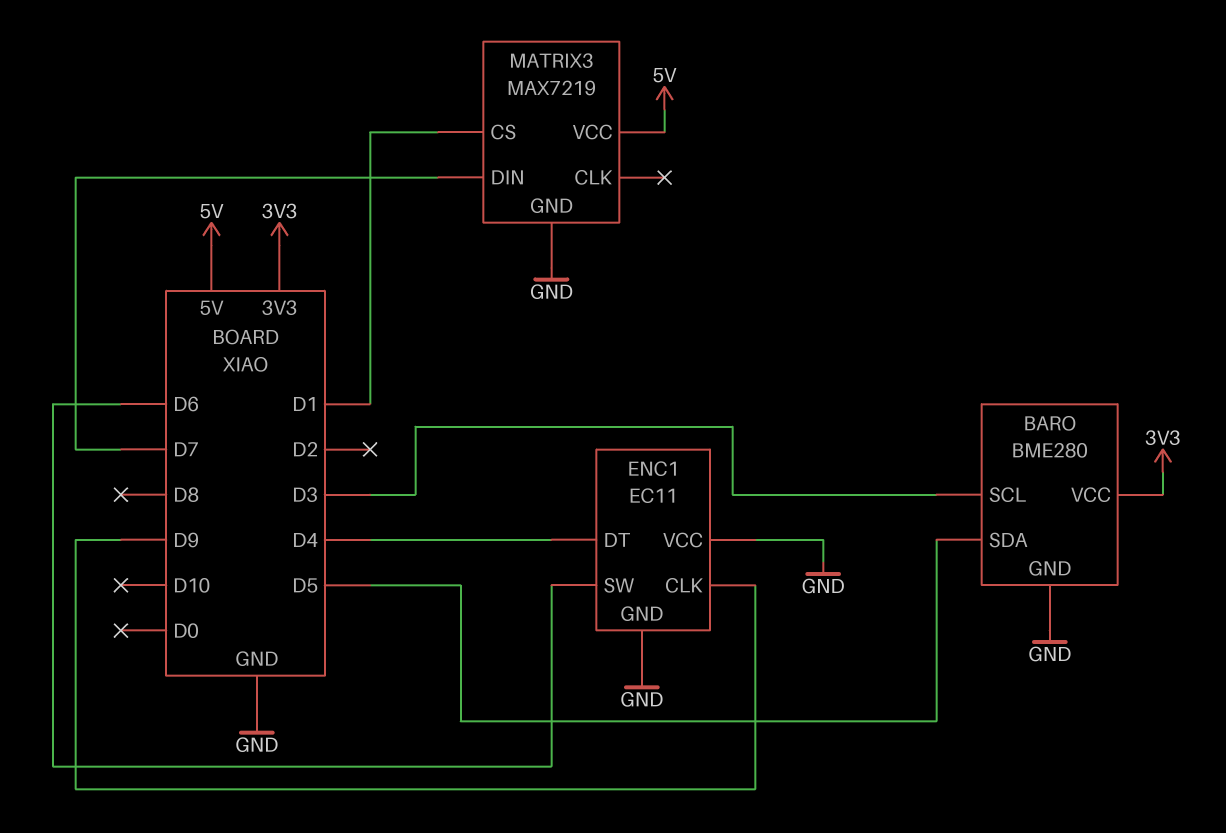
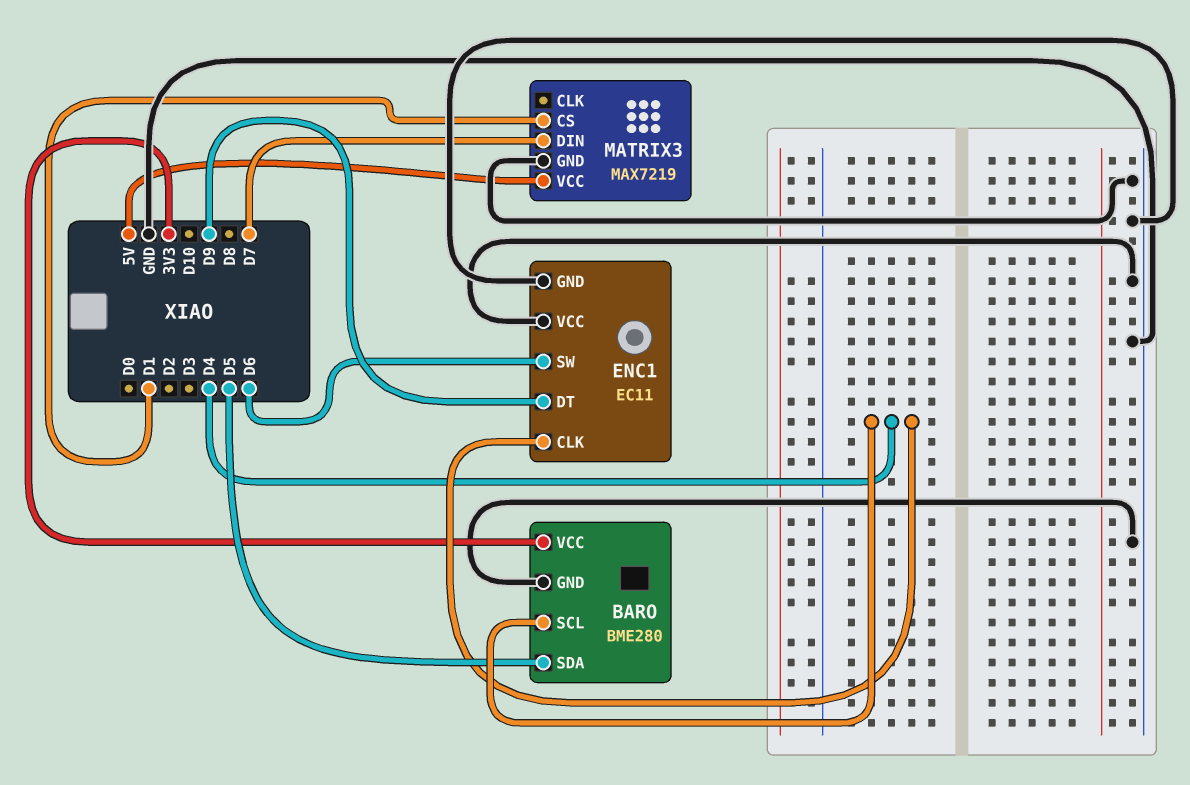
BARO pin SCL: D3 -> D4
ENC1 pin CLK: D9 -> D4
ENC1 pin DT: D4 -> D9

